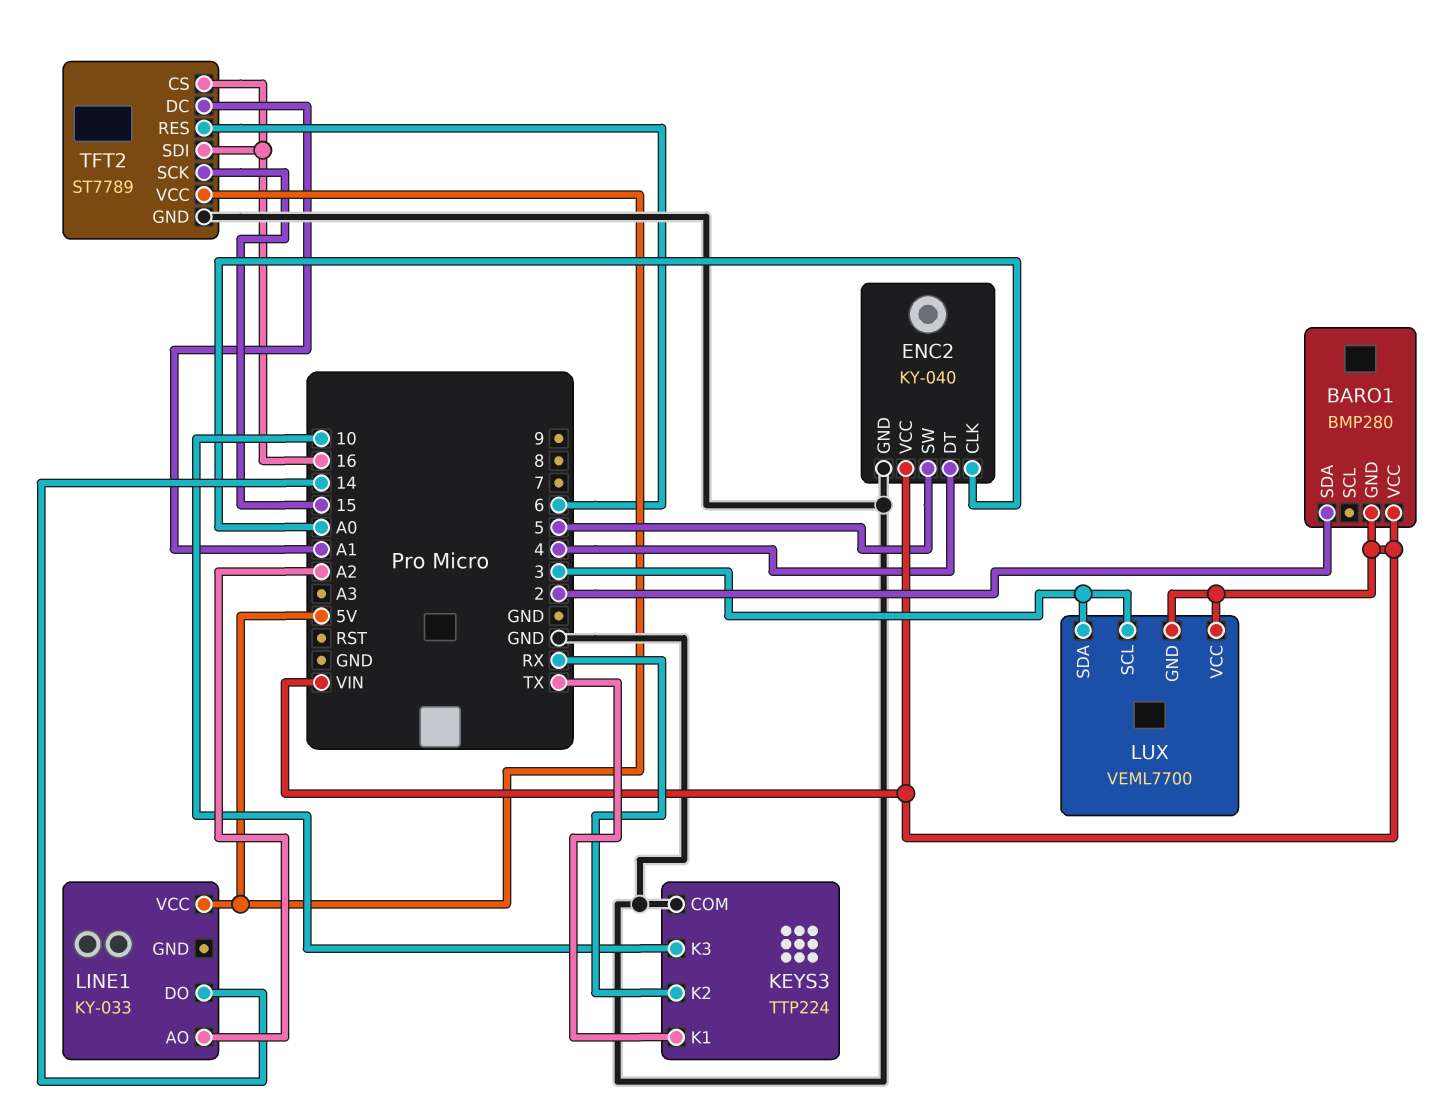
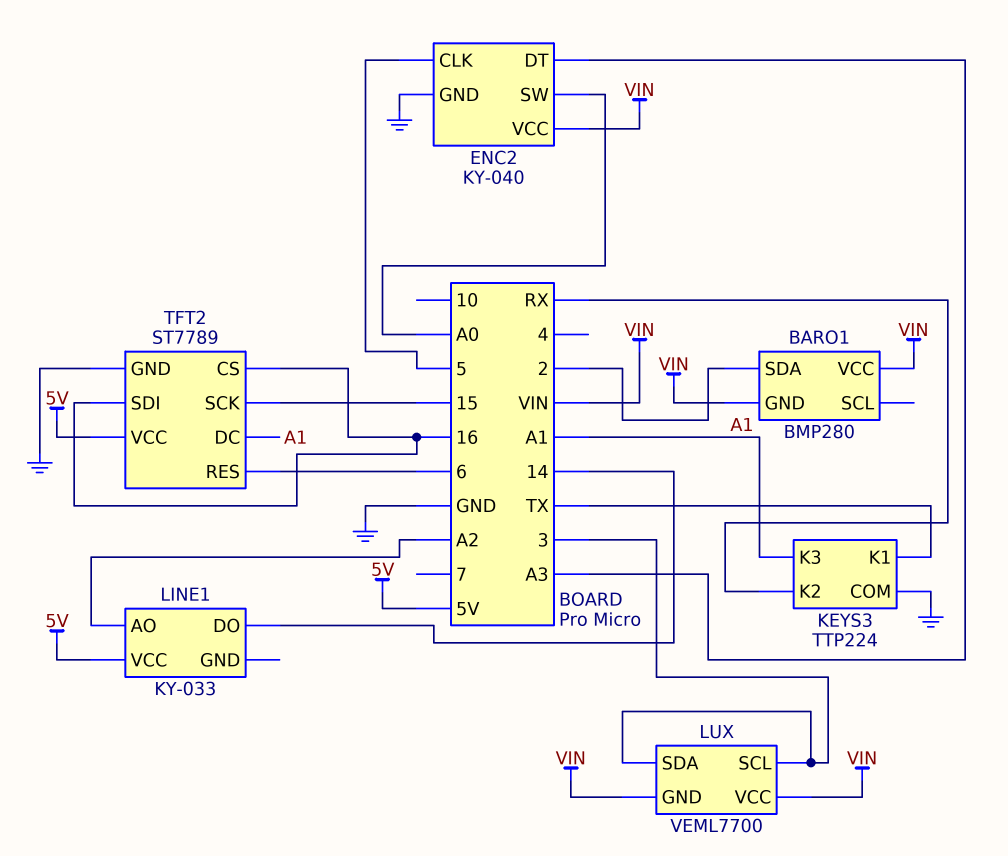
ENC2 pin CLK: A0 -> 5
ENC2 pin DT: 4 -> A3
ENC2 pin SW: 5 -> A0
KEYS3 pin K3: 10 -> A1

